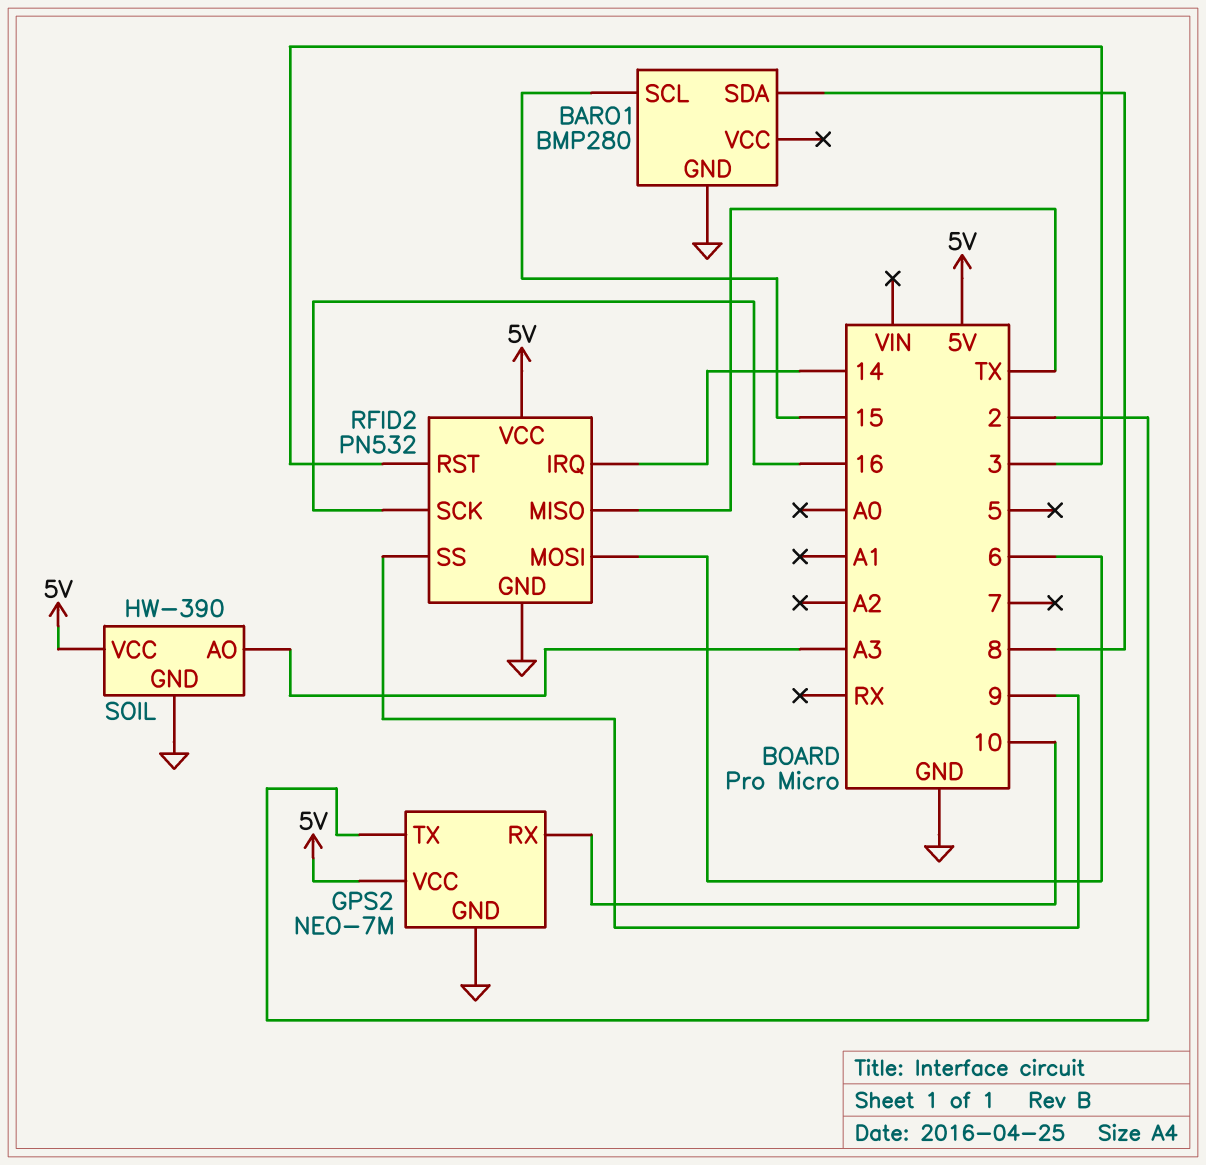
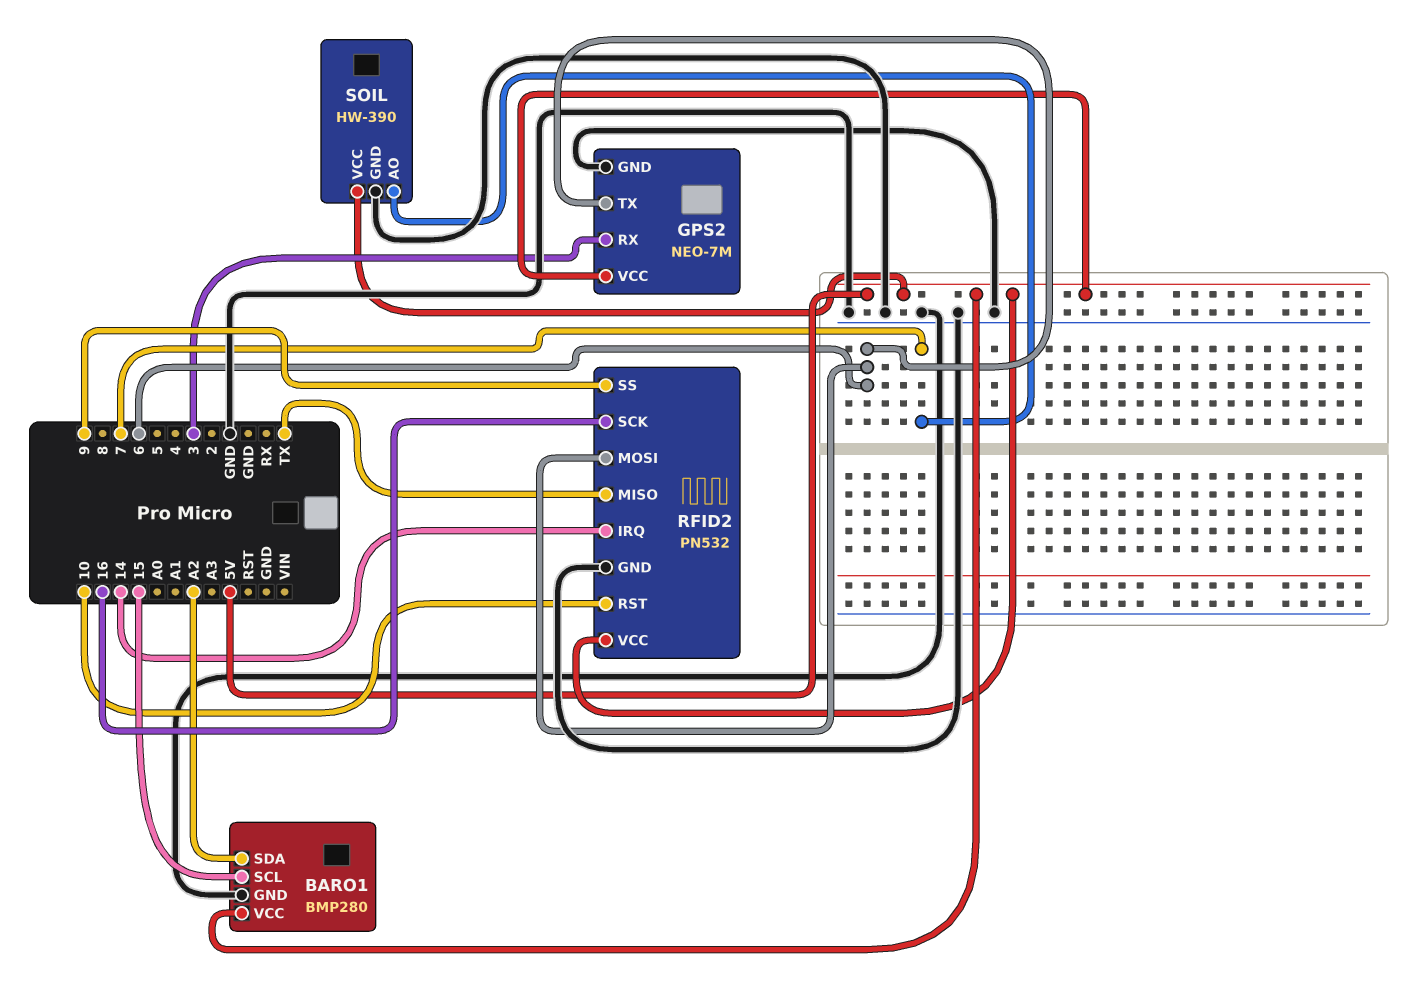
BARO1 pin SDA: 8 -> A2
BARO1 pin VCC: none -> 5V
GPS2 pin RX: 10 -> 3
GPS2 pin TX: 2 -> 6
RFID2 pin RST: 3 -> 10
SOIL pin AO: A3 -> 7

